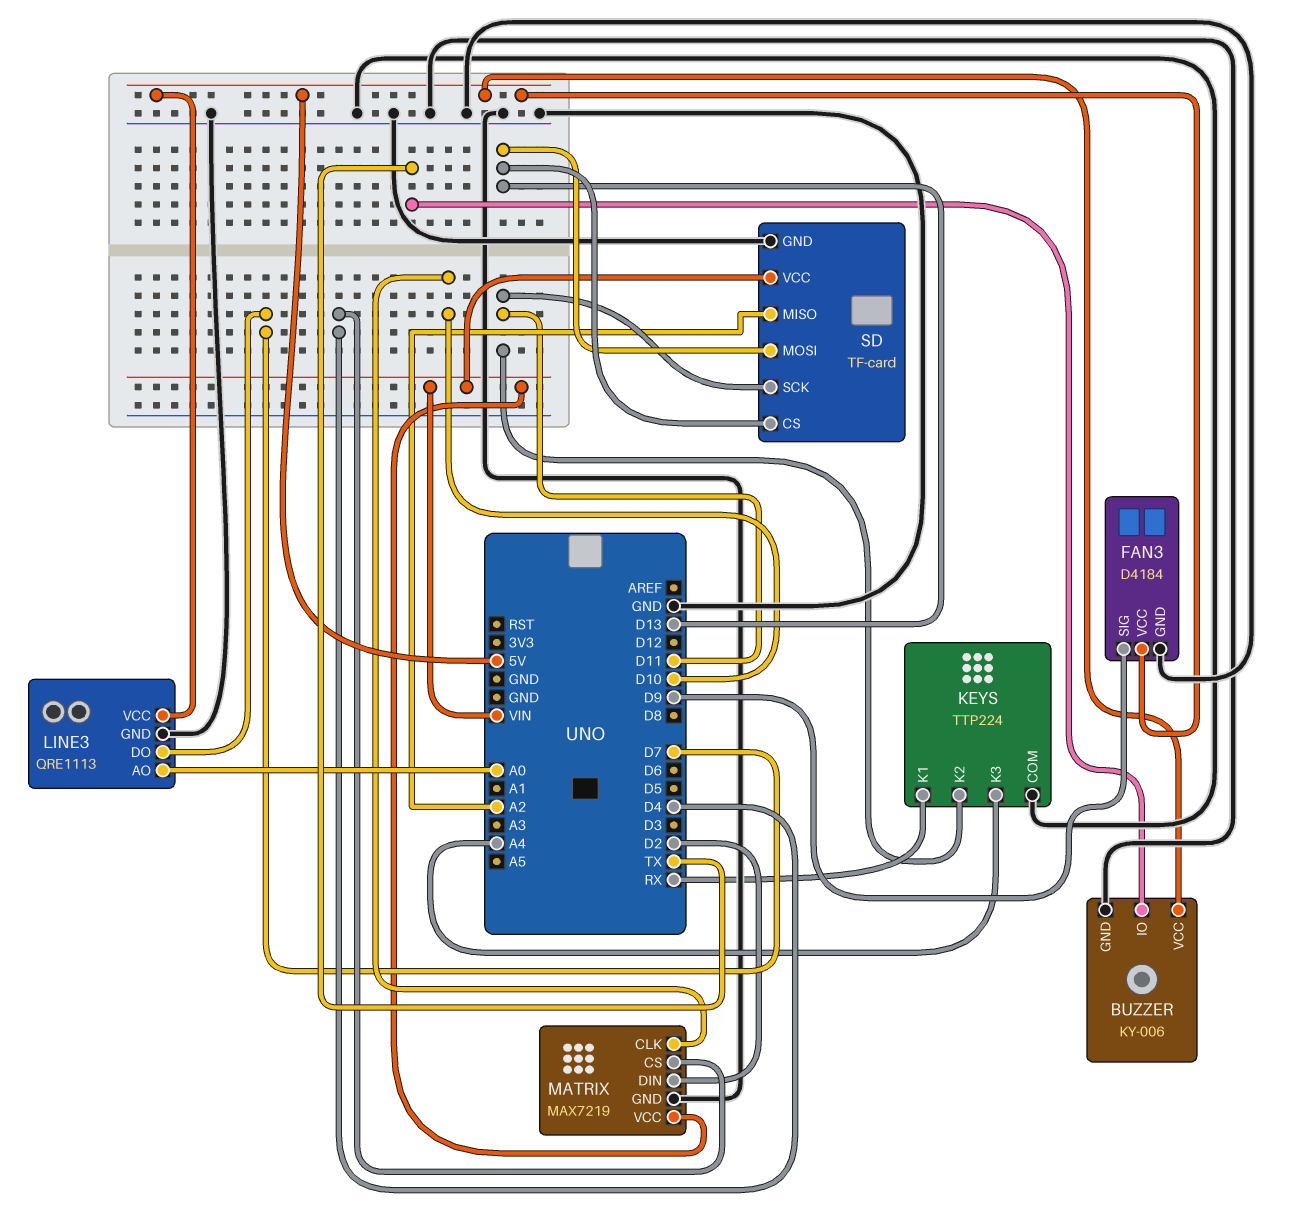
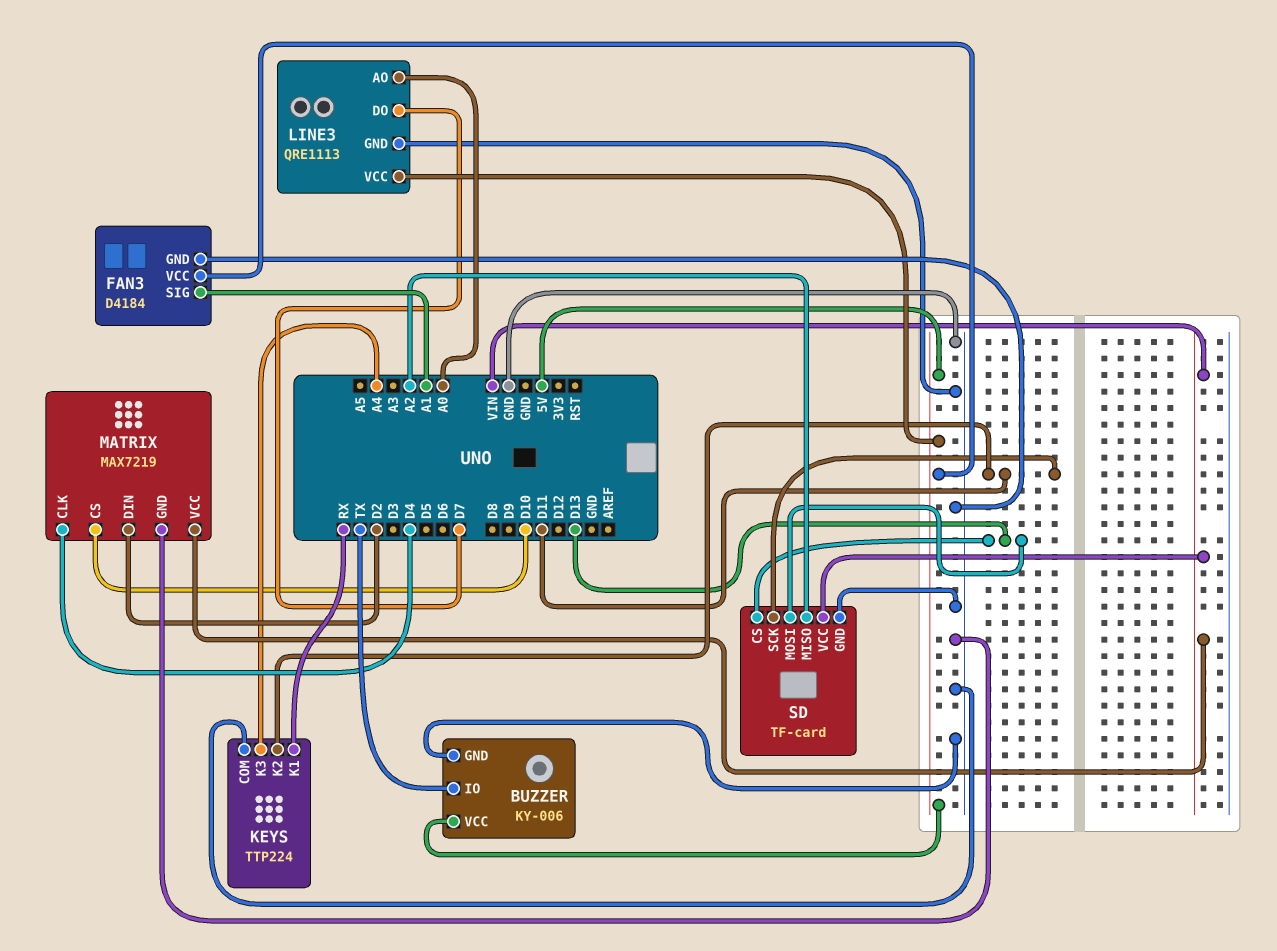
FAN3 pin SIG: D9 -> A1
MATRIX pin CLK: D10 -> D4
MATRIX pin CS: D4 -> D10

